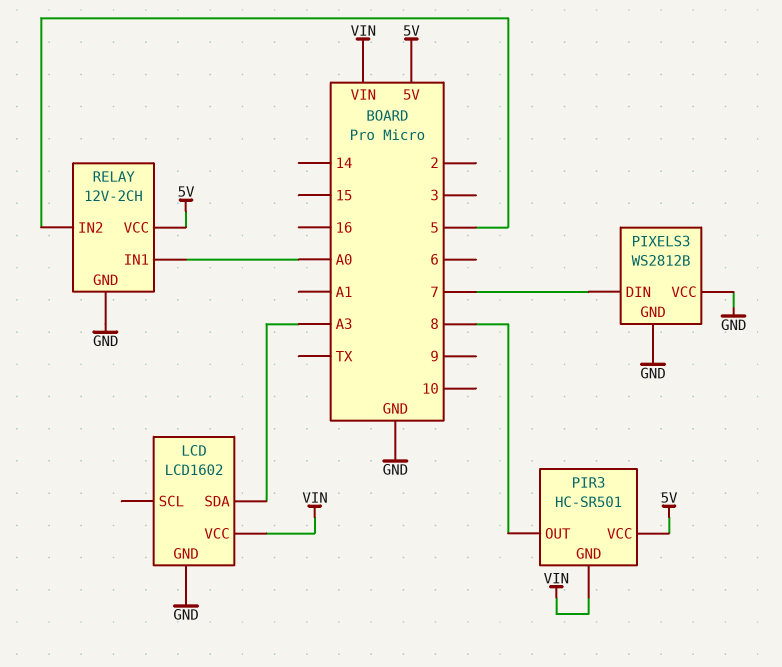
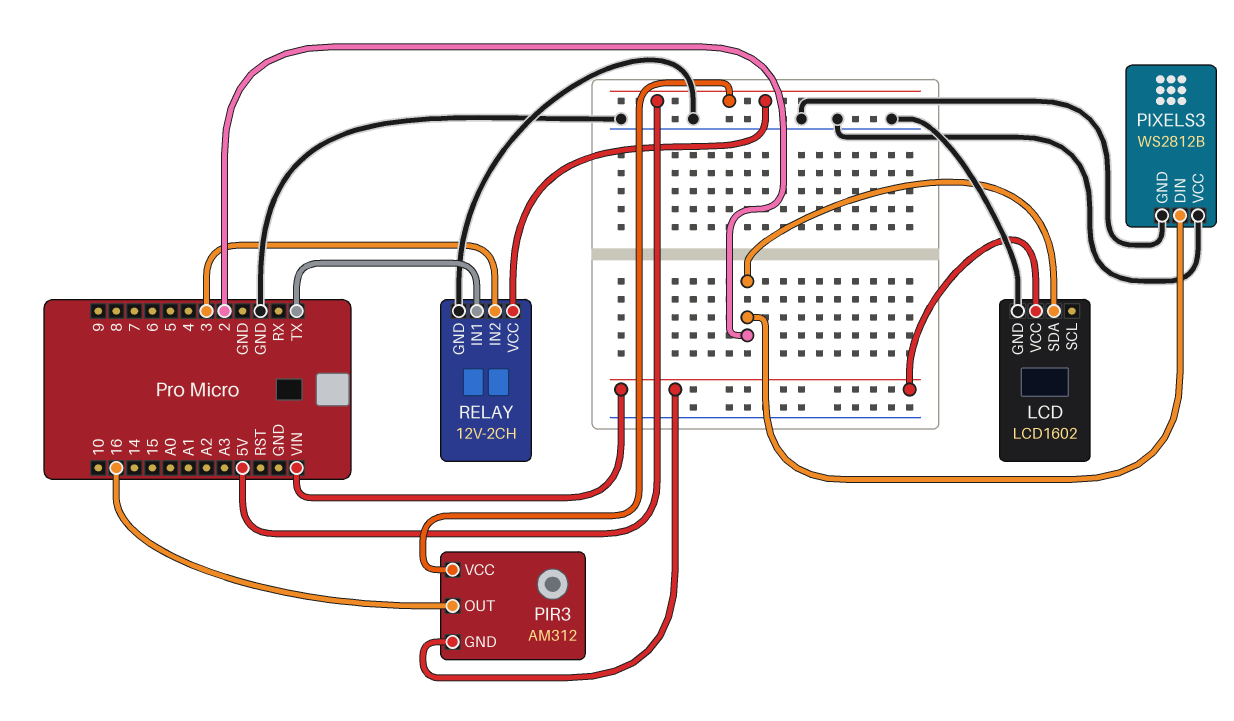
LCD pin SDA: A3 -> 2
PIR3: HC-SR501 -> AM312
PIR3 pin OUT: 8 -> 16
PIXELS3 pin DIN: 7 -> 2
RELAY pin IN1: A0 -> TX
RELAY pin IN2: 5 -> 3

